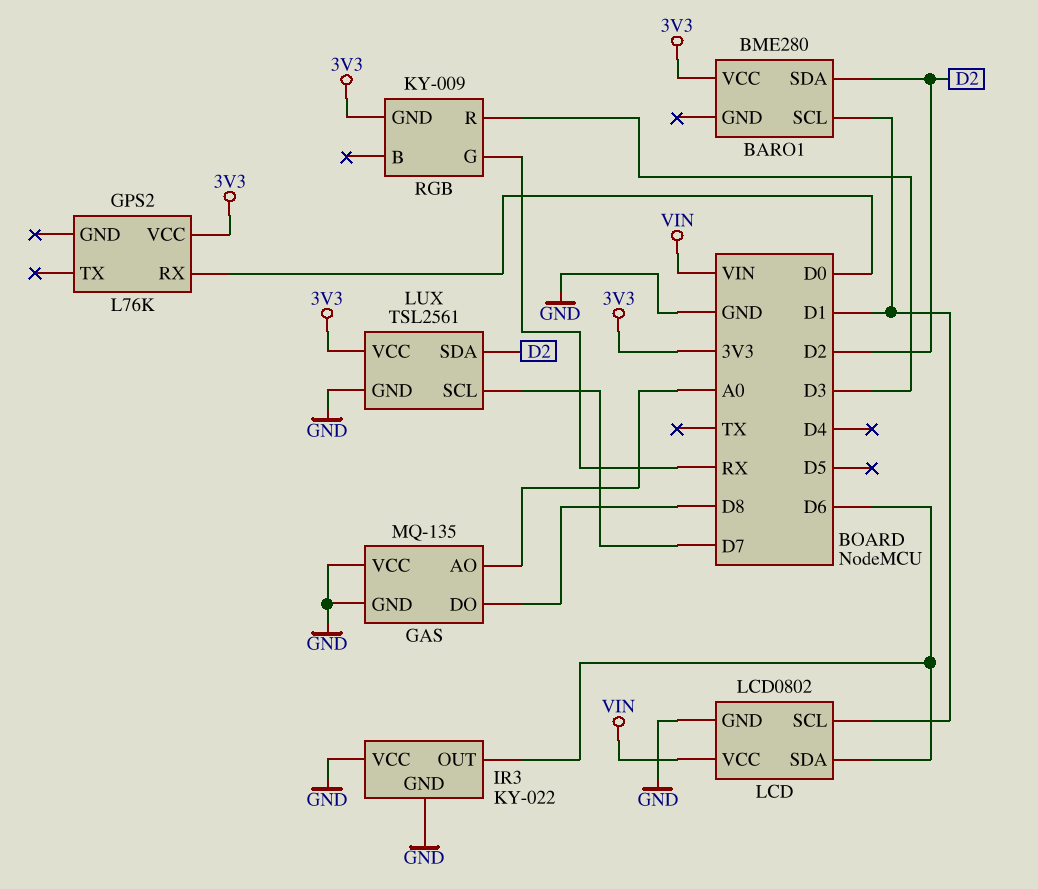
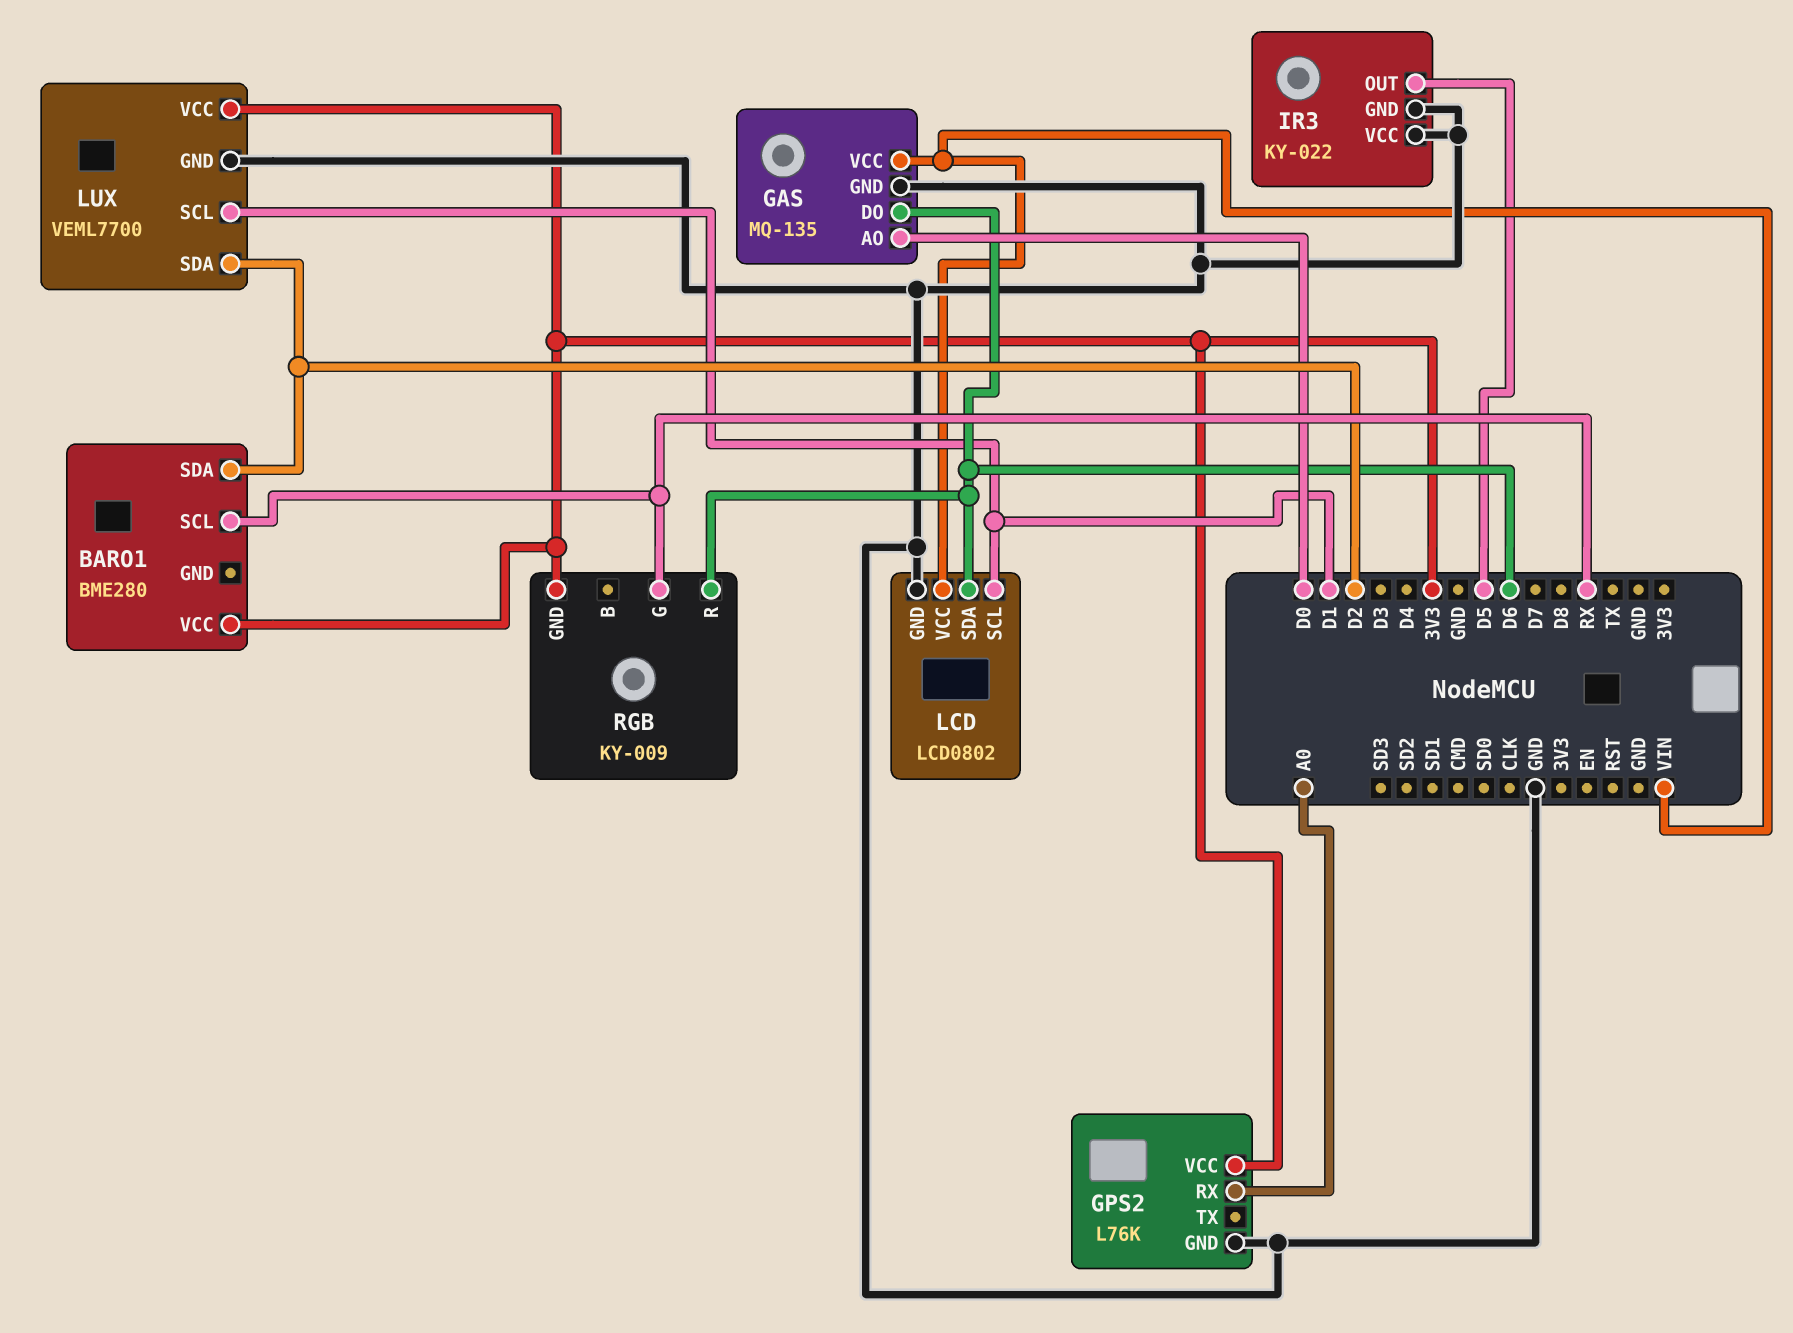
BARO1 pin SCL: D1 -> RX
GAS pin AO: A0 -> D0
GAS pin DO: D8 -> D6
GAS pin VCC: GND -> VIN
GPS2 pin GND: none -> GND
GPS2 pin RX: D0 -> A0
IR3 pin OUT: D6 -> D5
LUX: TSL2561 -> VEML7700
LUX pin SCL: D7 -> D1
RGB pin R: D3 -> D6

